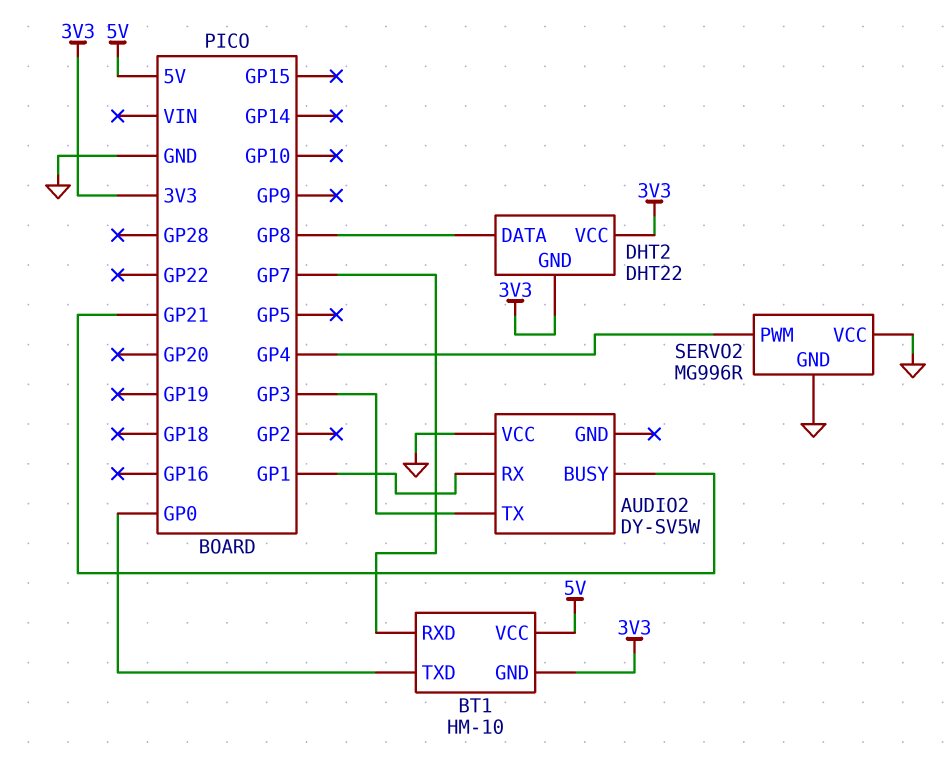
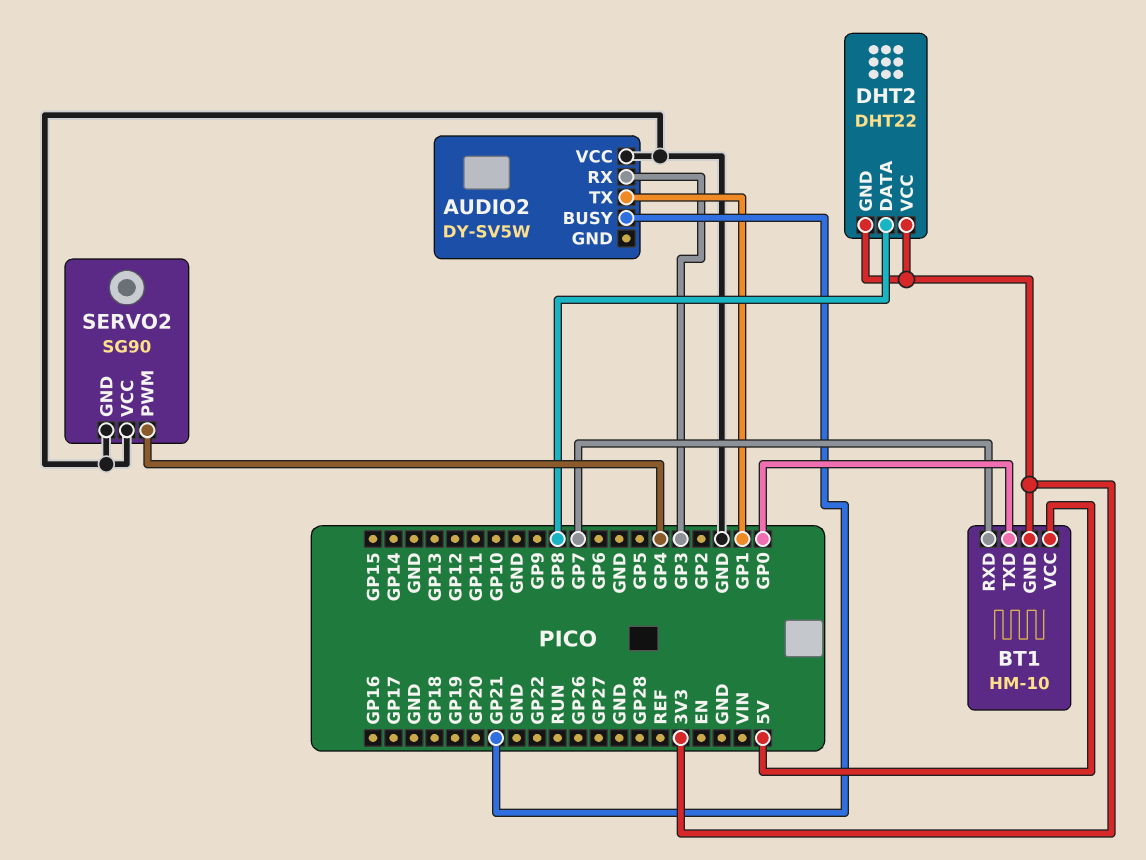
AUDIO2 pin RX: GP1 -> GP3
AUDIO2 pin TX: GP3 -> GP1
SERVO2: MG996R -> SG90

